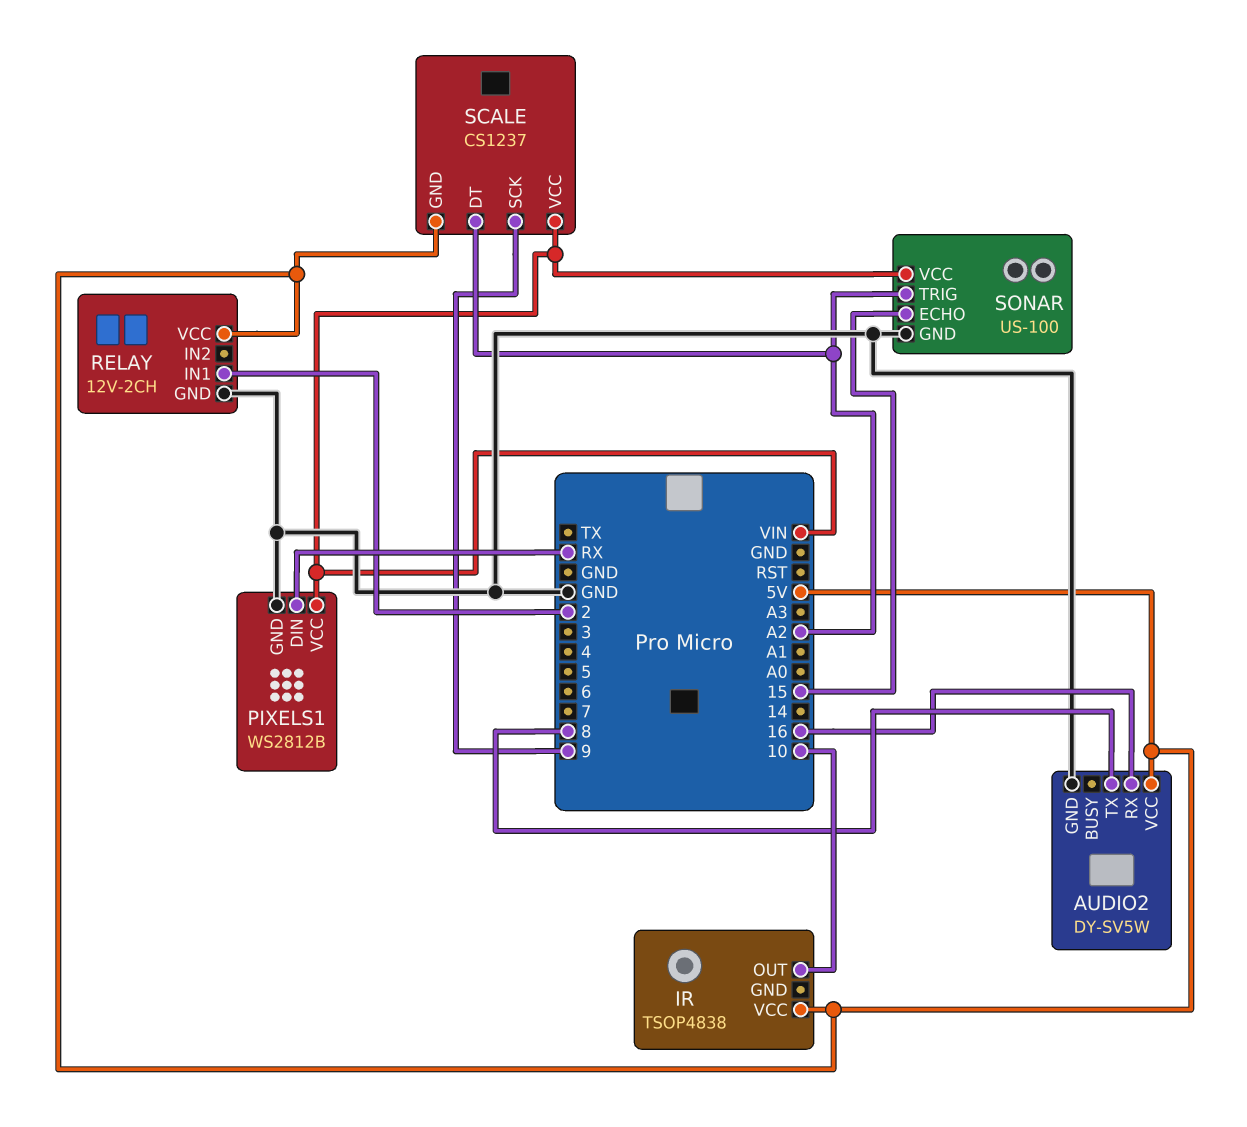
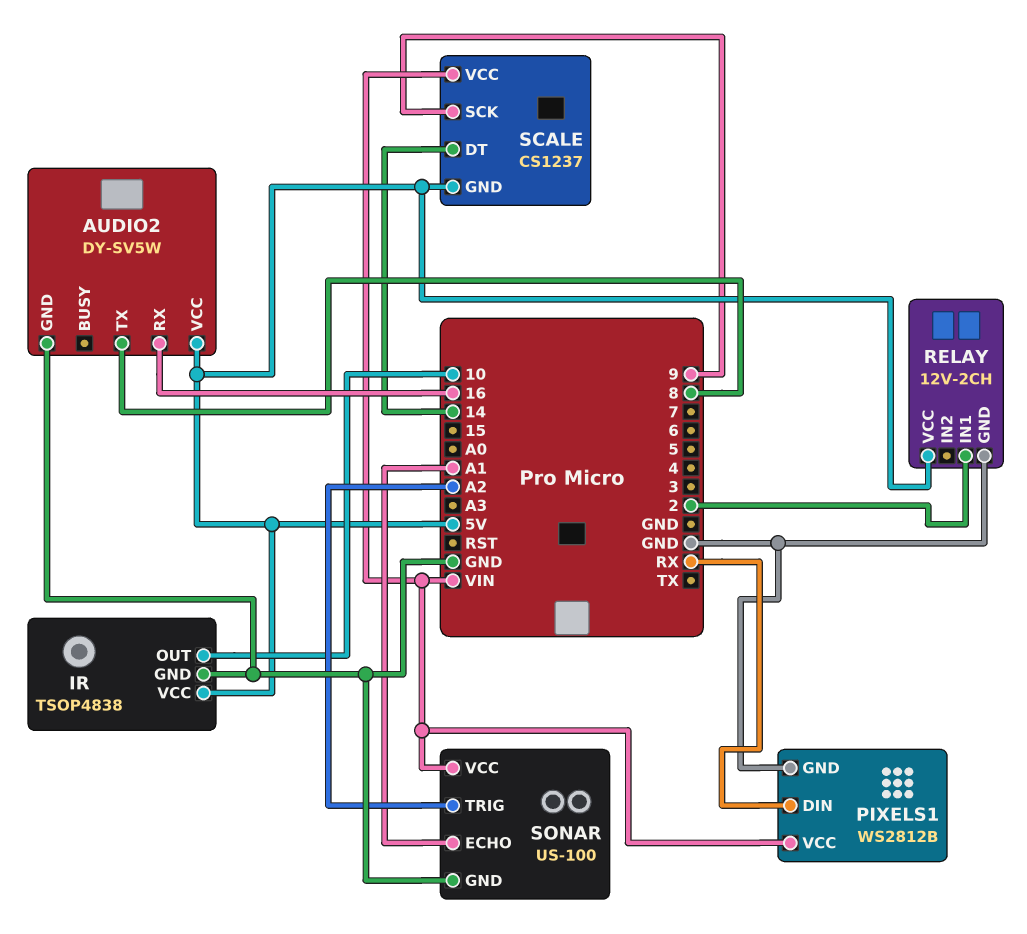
IR pin GND: none -> GND
SCALE pin DT: A2 -> 14
SONAR pin ECHO: 15 -> A1

